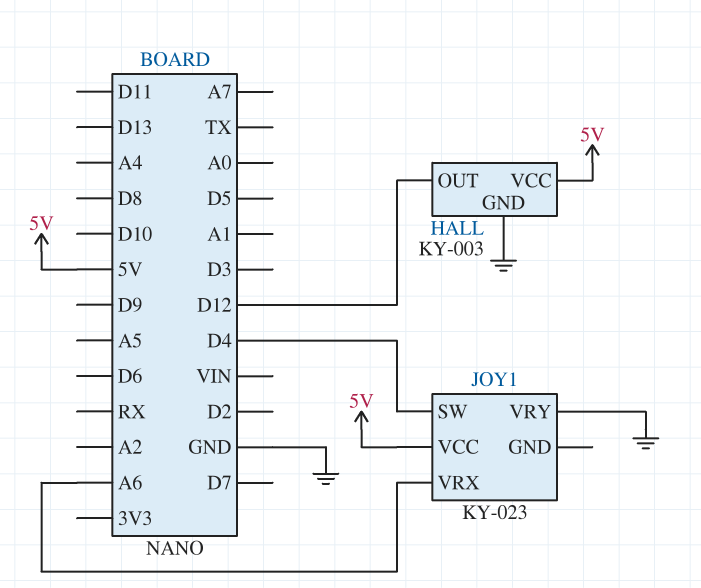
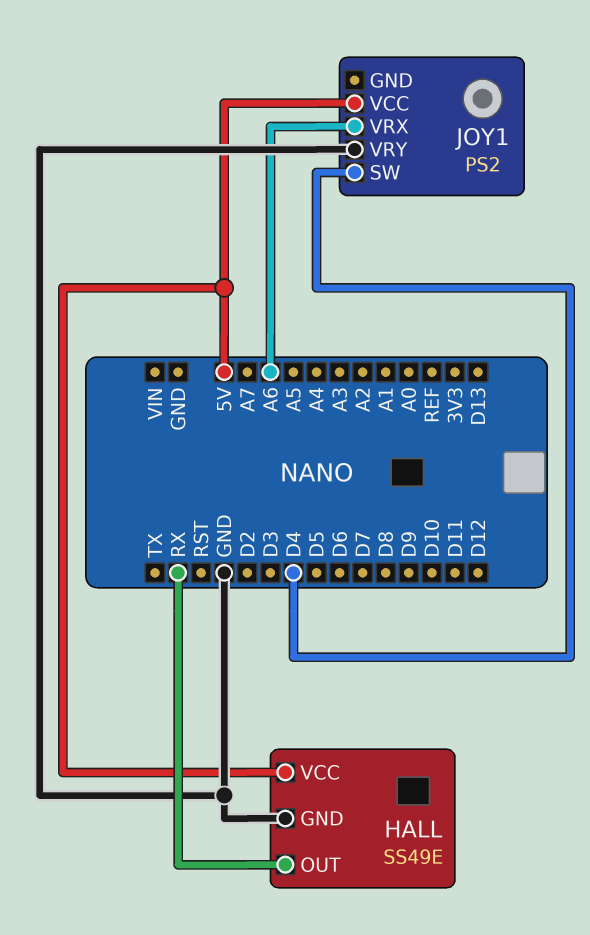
HALL: KY-003 -> SS49E
HALL pin OUT: D12 -> RX
JOY1: KY-023 -> PS2

